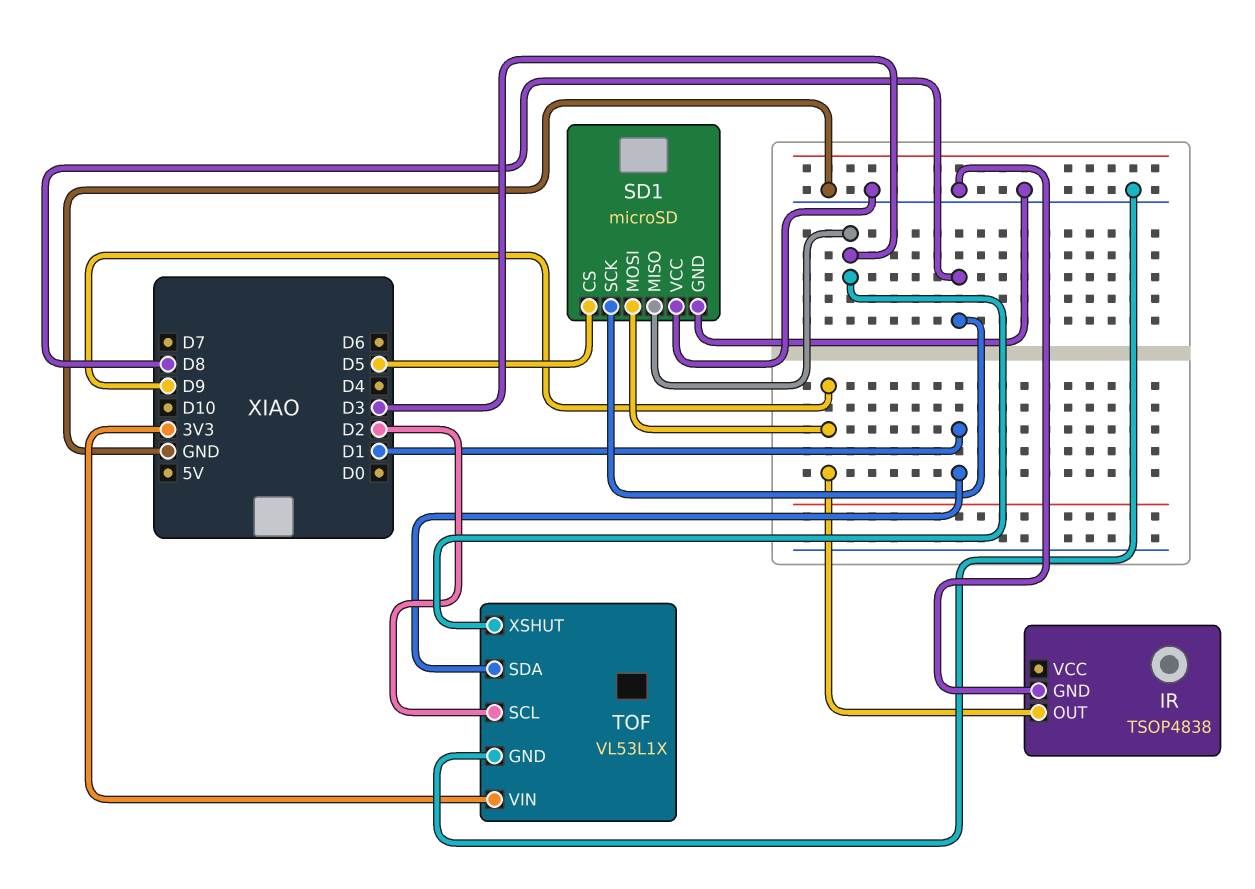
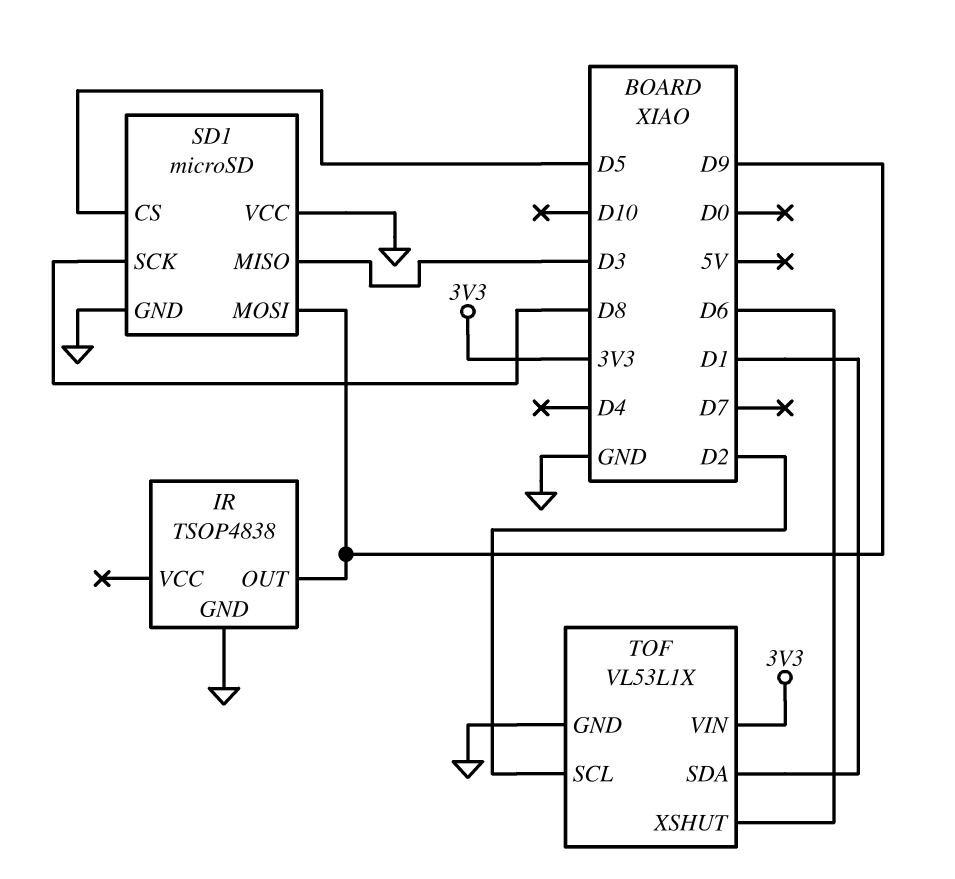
TOF pin XSHUT: D3 -> D6

